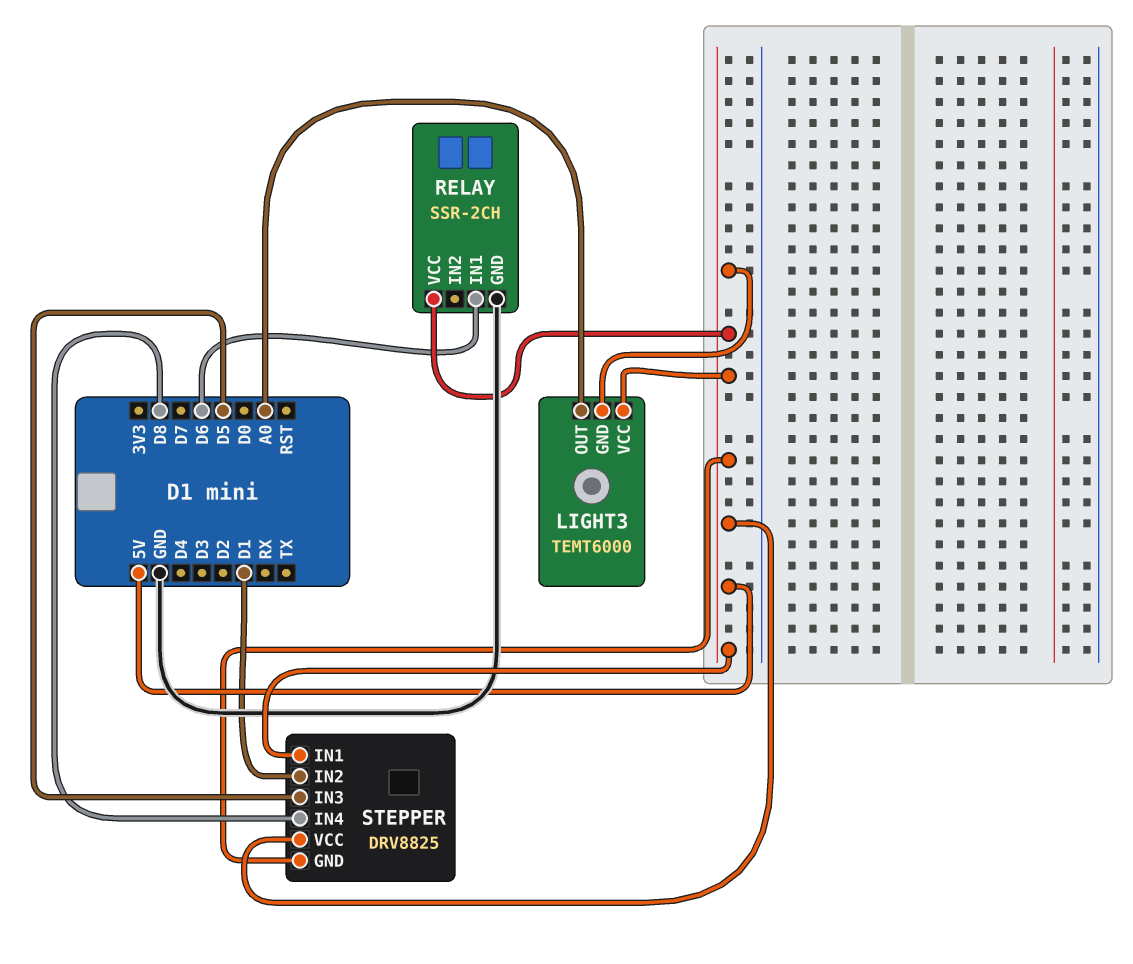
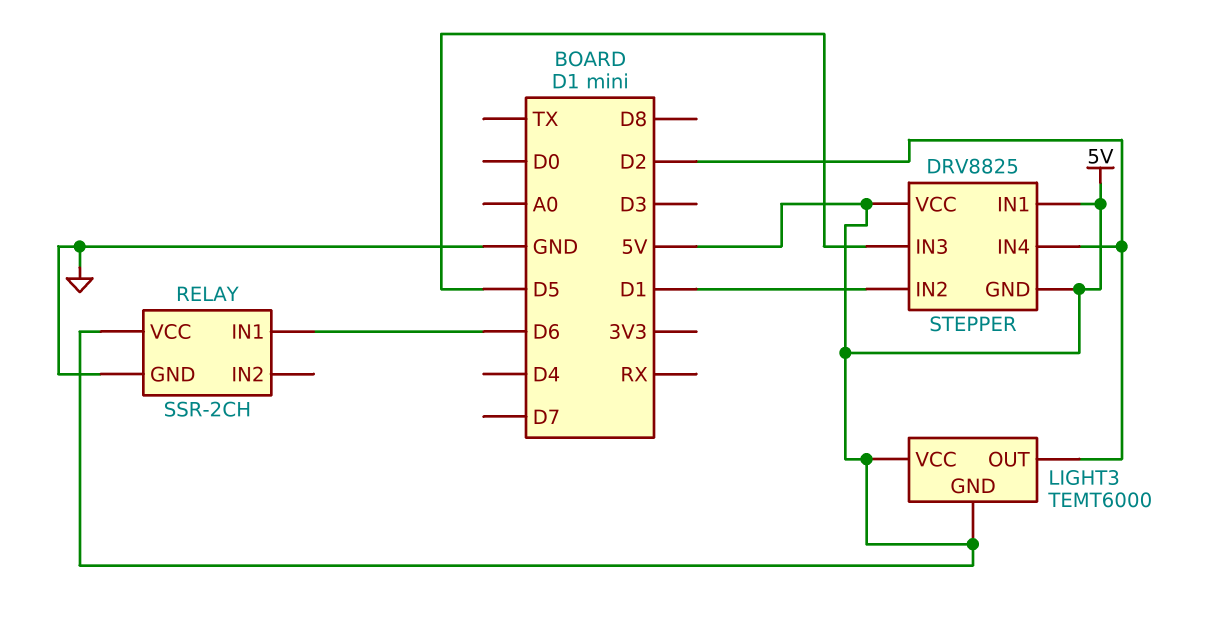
LIGHT3 pin OUT: A0 -> D2
STEPPER pin IN4: D8 -> D2

